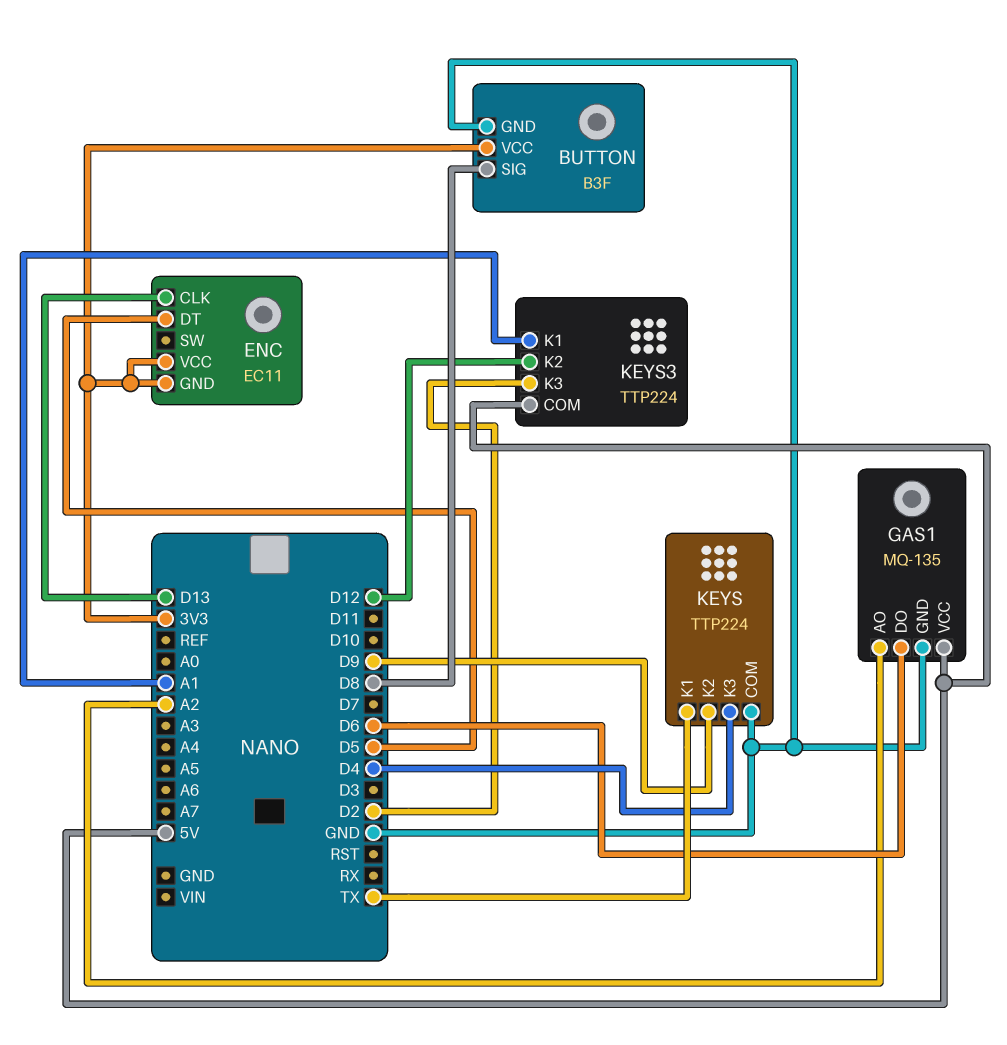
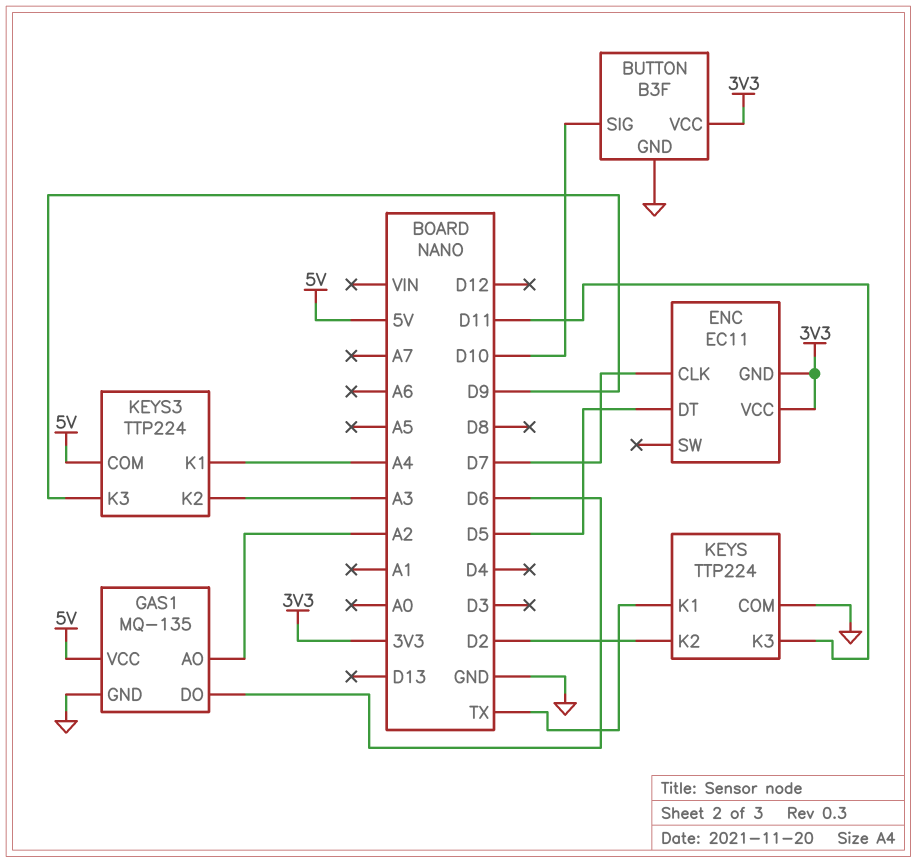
BUTTON pin SIG: D8 -> D10
ENC pin CLK: D13 -> D7
KEYS pin K2: D9 -> D2
KEYS pin K3: D4 -> D11
KEYS3 pin K1: A1 -> A4
KEYS3 pin K2: D12 -> A3
KEYS3 pin K3: D2 -> D9

